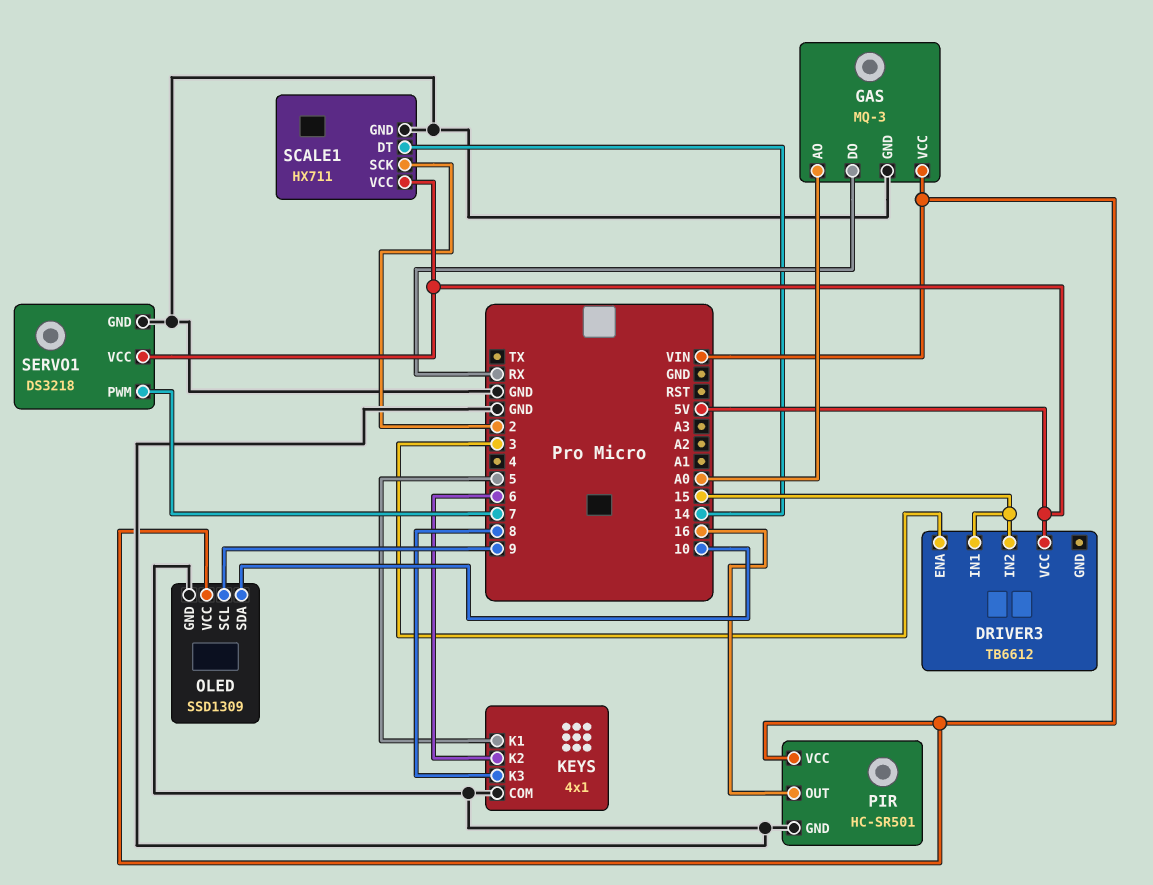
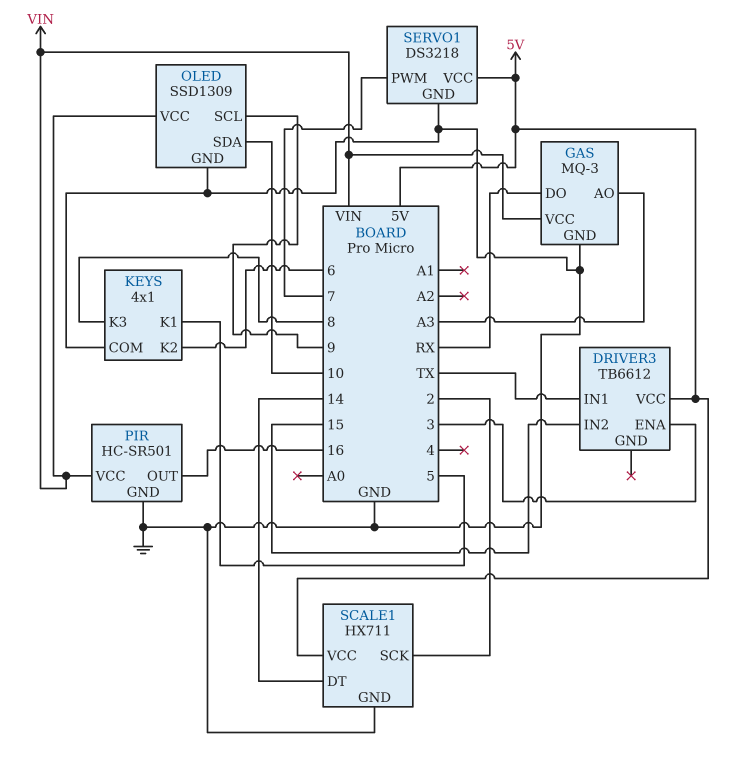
DRIVER3 pin IN1: 15 -> TX
GAS pin AO: A0 -> A3

